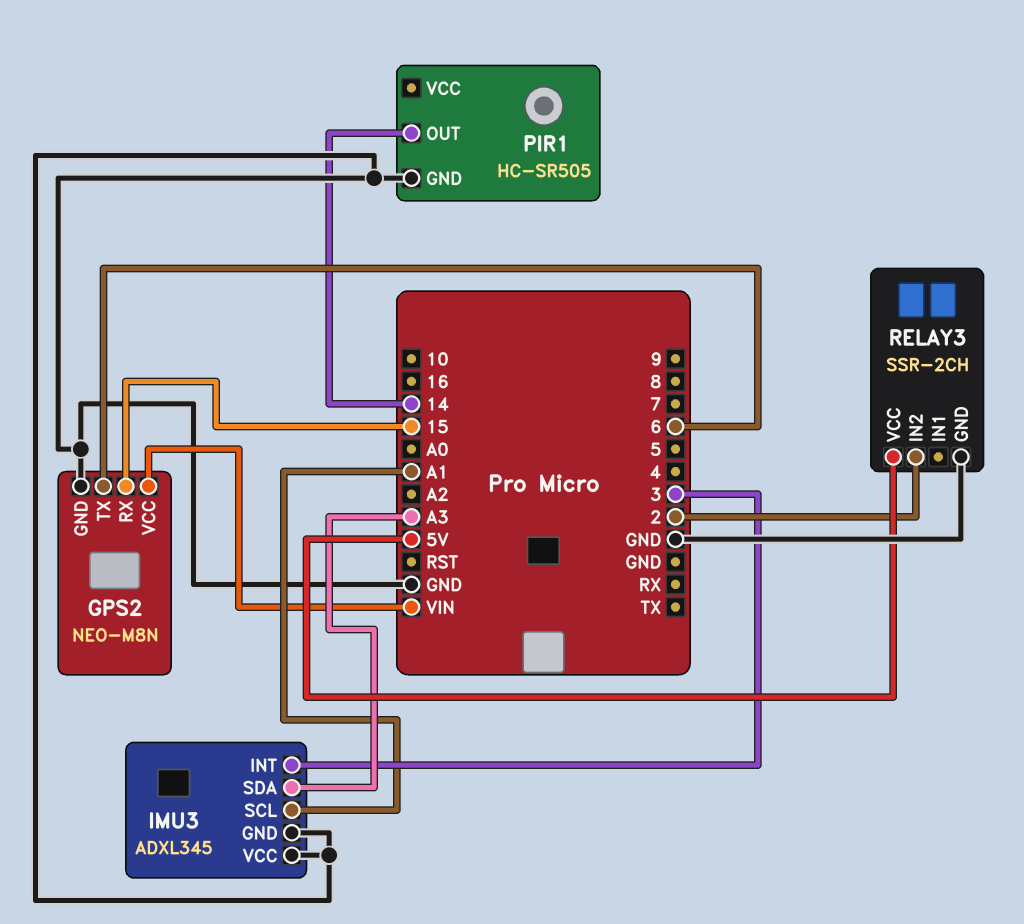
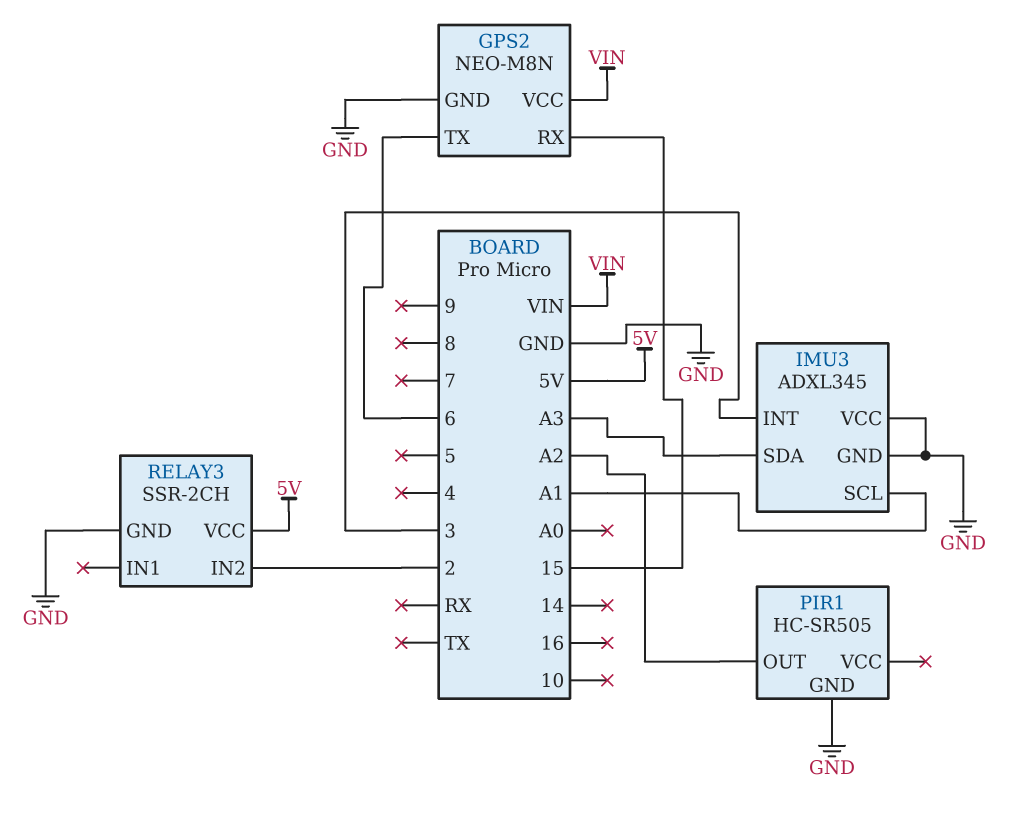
PIR1 pin OUT: 14 -> A2

